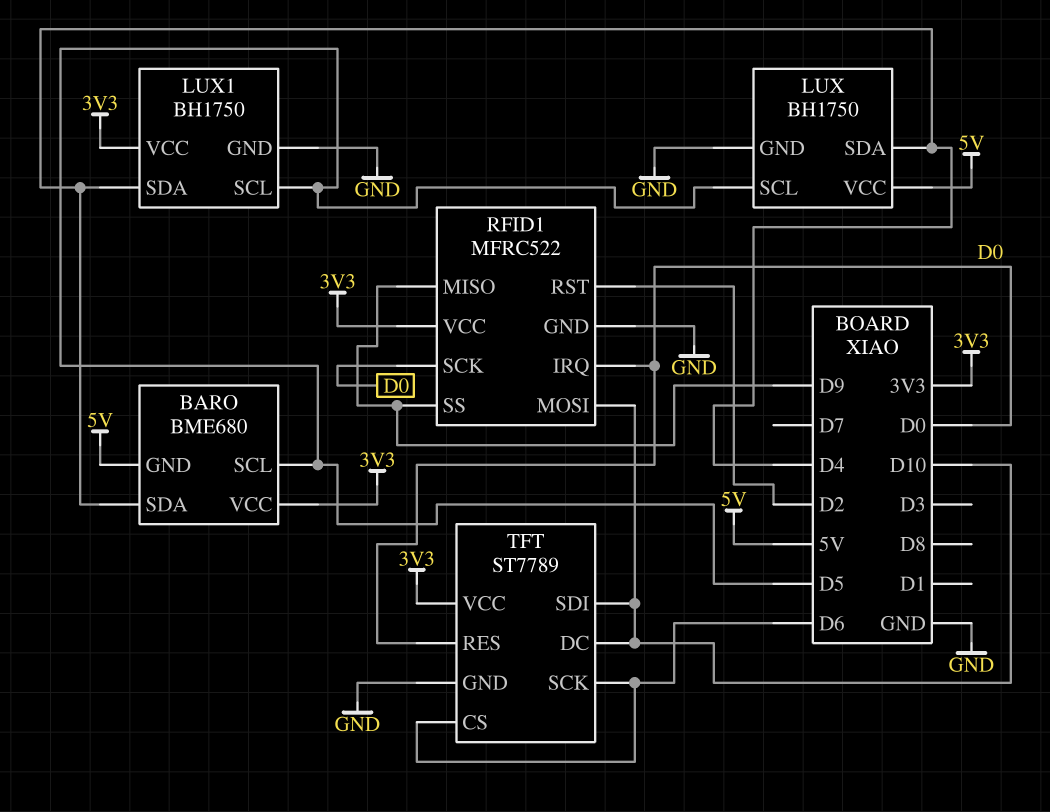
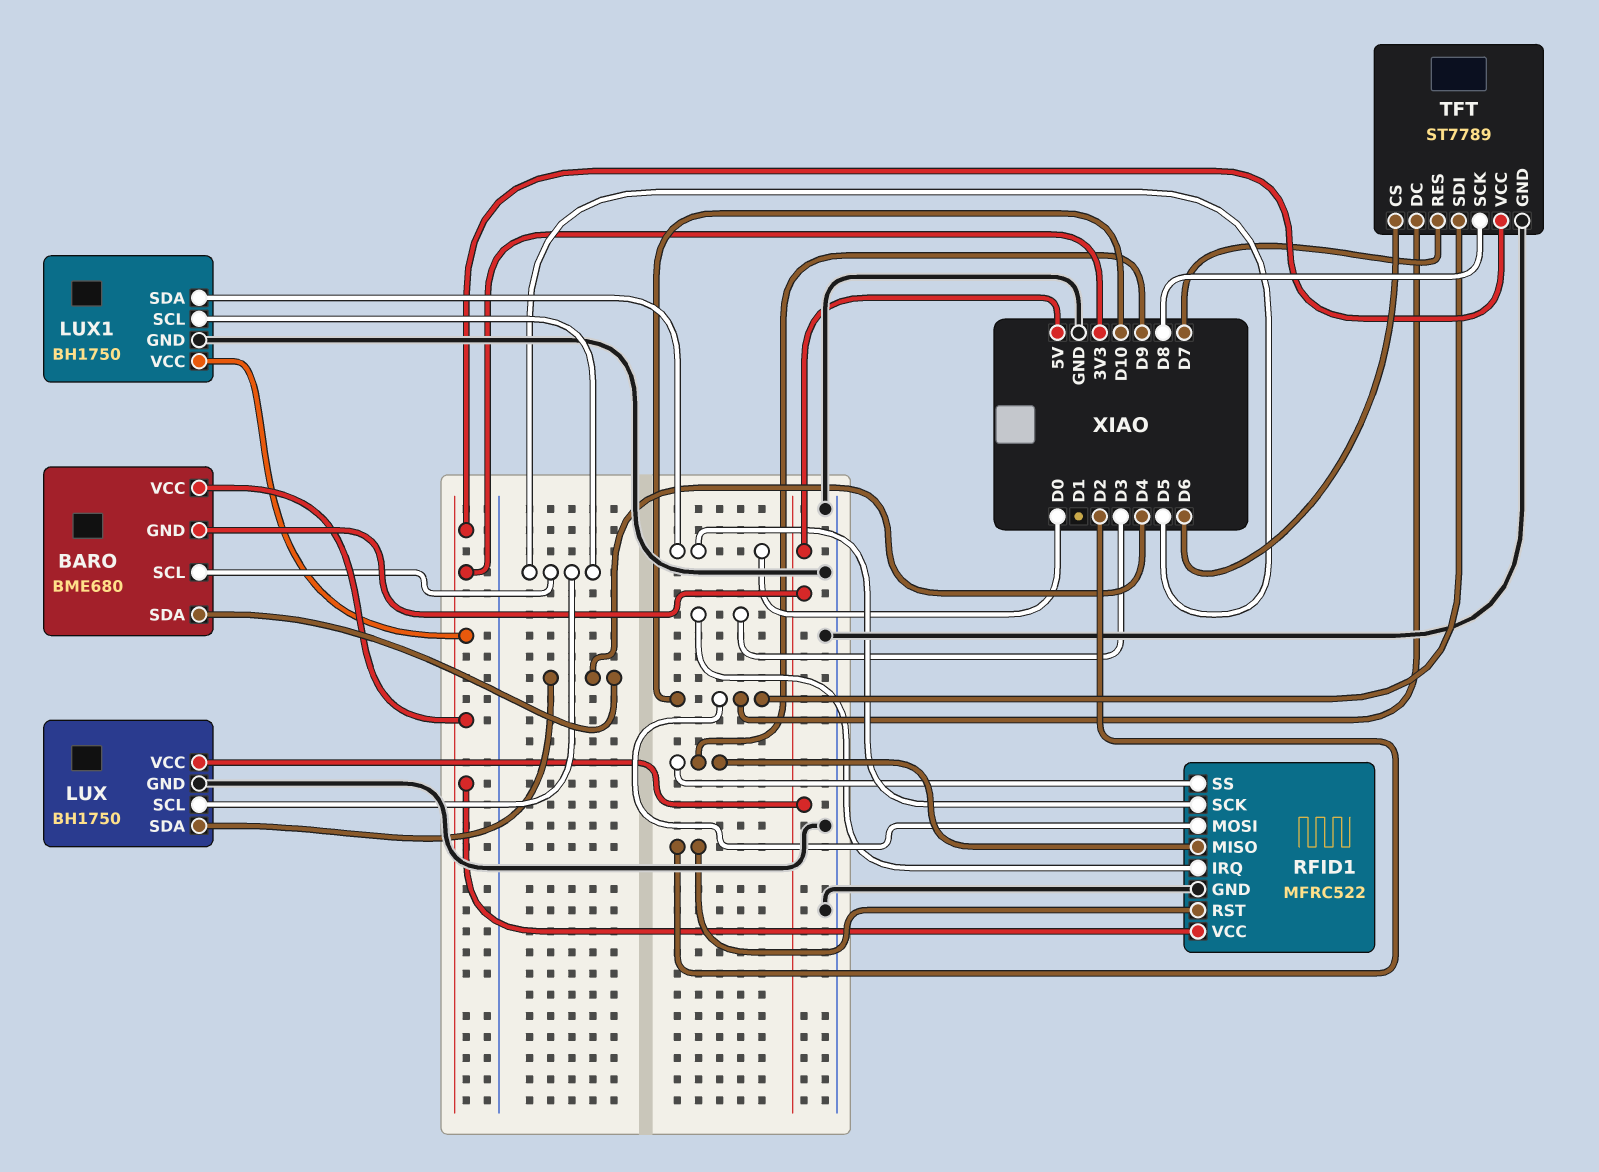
LUX1 pin SDA: D4 -> D0
RFID1 pin IRQ: D0 -> D3
TFT pin RES: D0 -> D7
TFT pin SCK: D6 -> D8

